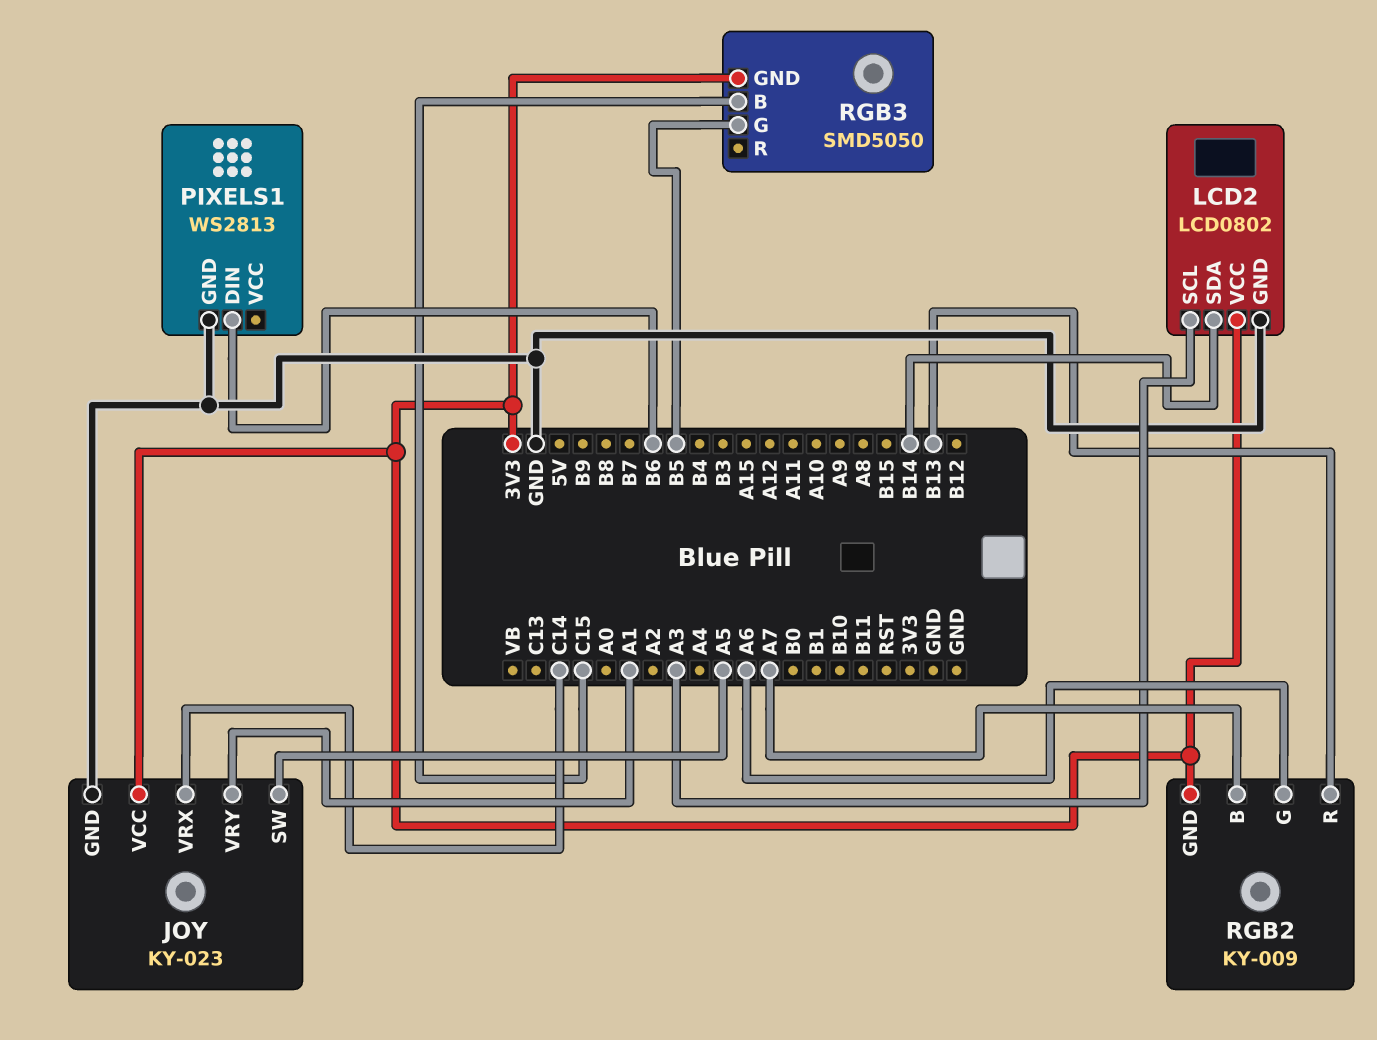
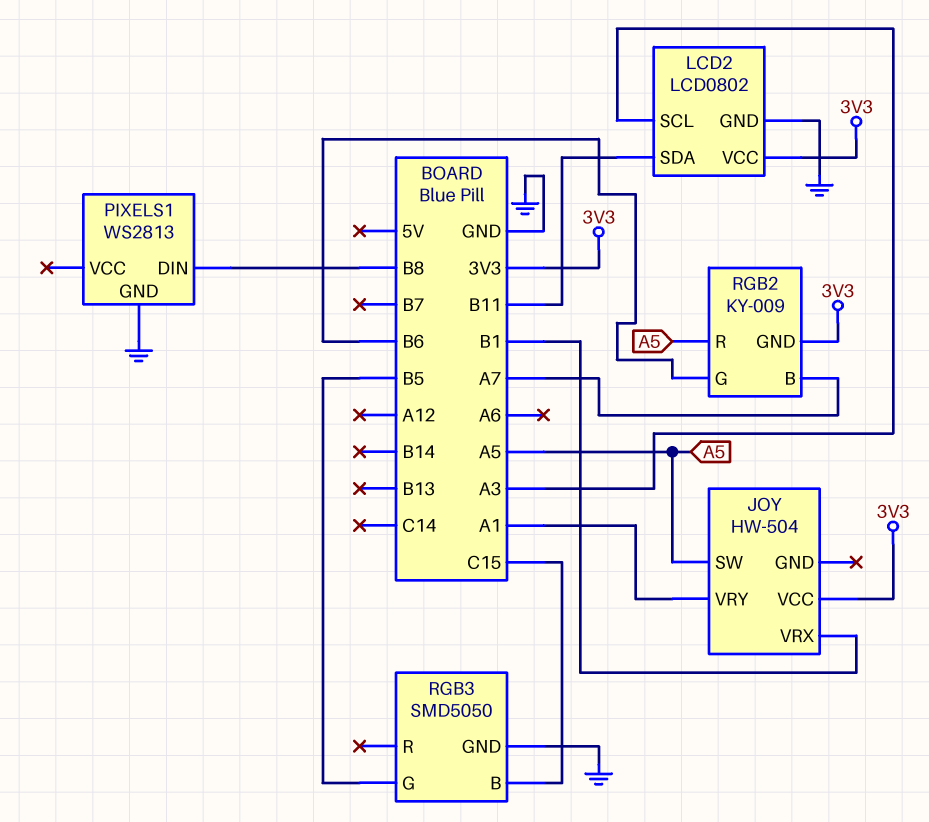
JOY: KY-023 -> HW-504
JOY pin GND: GND -> none
JOY pin VRX: C14 -> B1
LCD2 pin SDA: B14 -> B11
PIXELS1 pin DIN: B6 -> B8
RGB2 pin G: A6 -> B6
RGB2 pin R: B13 -> A5
RGB3 pin GND: 3V3 -> GND

